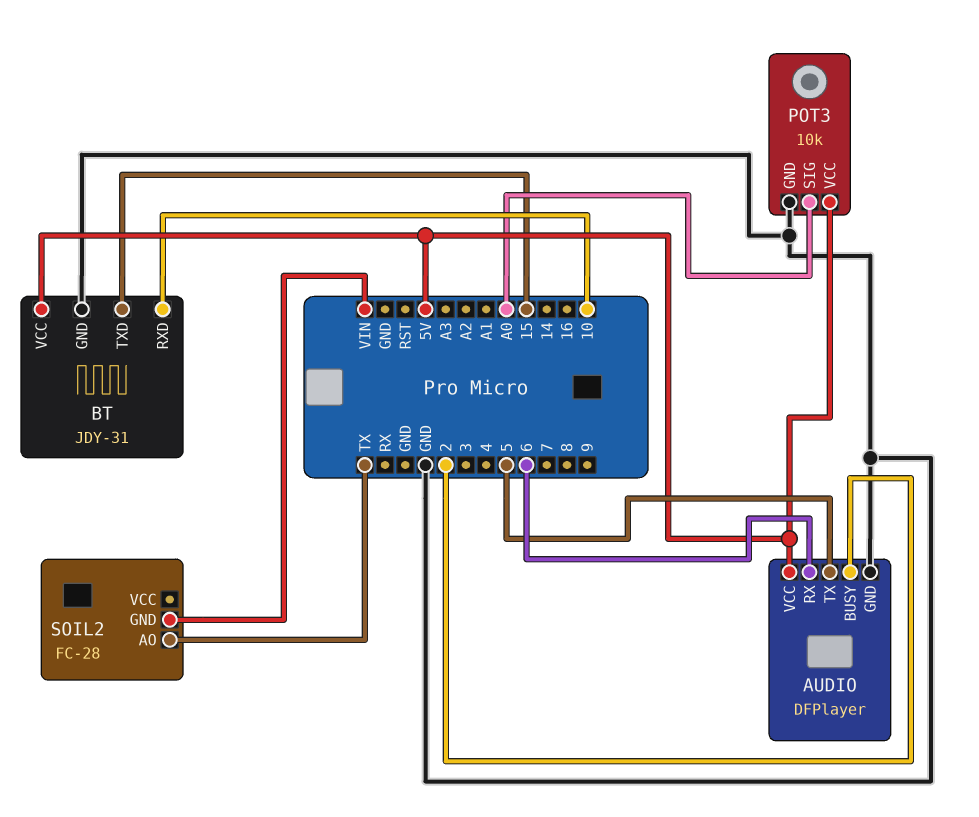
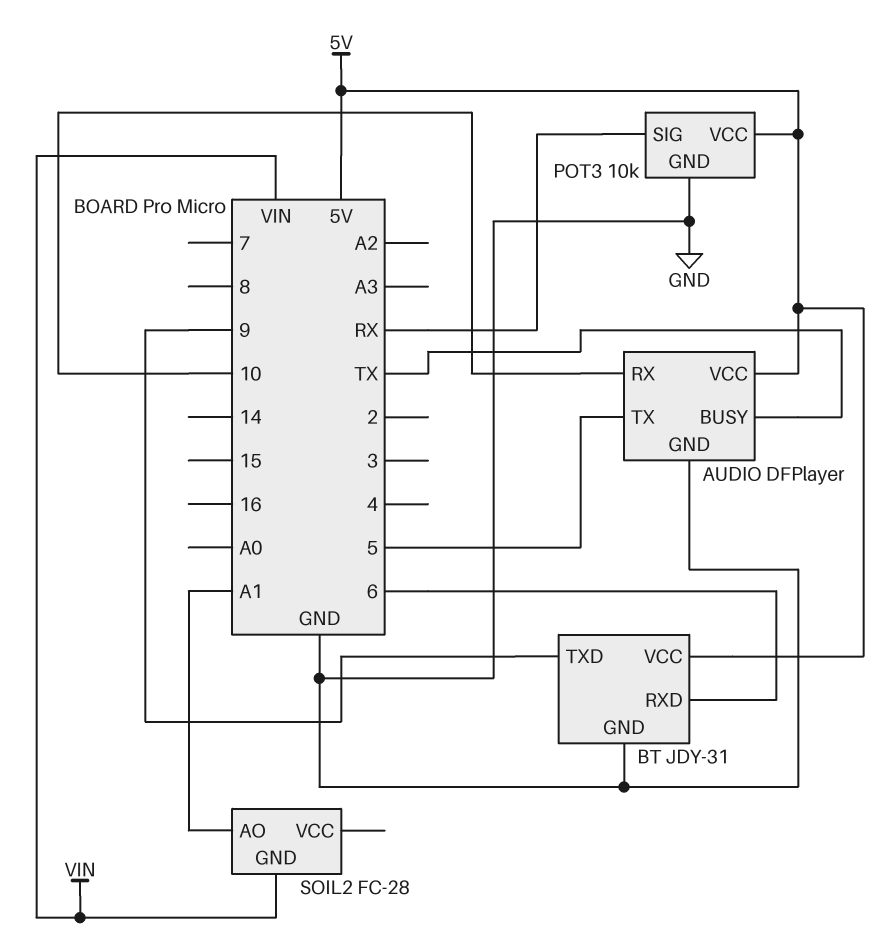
AUDIO pin BUSY: 2 -> TX
AUDIO pin RX: 6 -> 10
BT pin RXD: 10 -> 6
BT pin TXD: 15 -> 9
POT3 pin SIG: A0 -> RX
SOIL2 pin AO: TX -> A1

